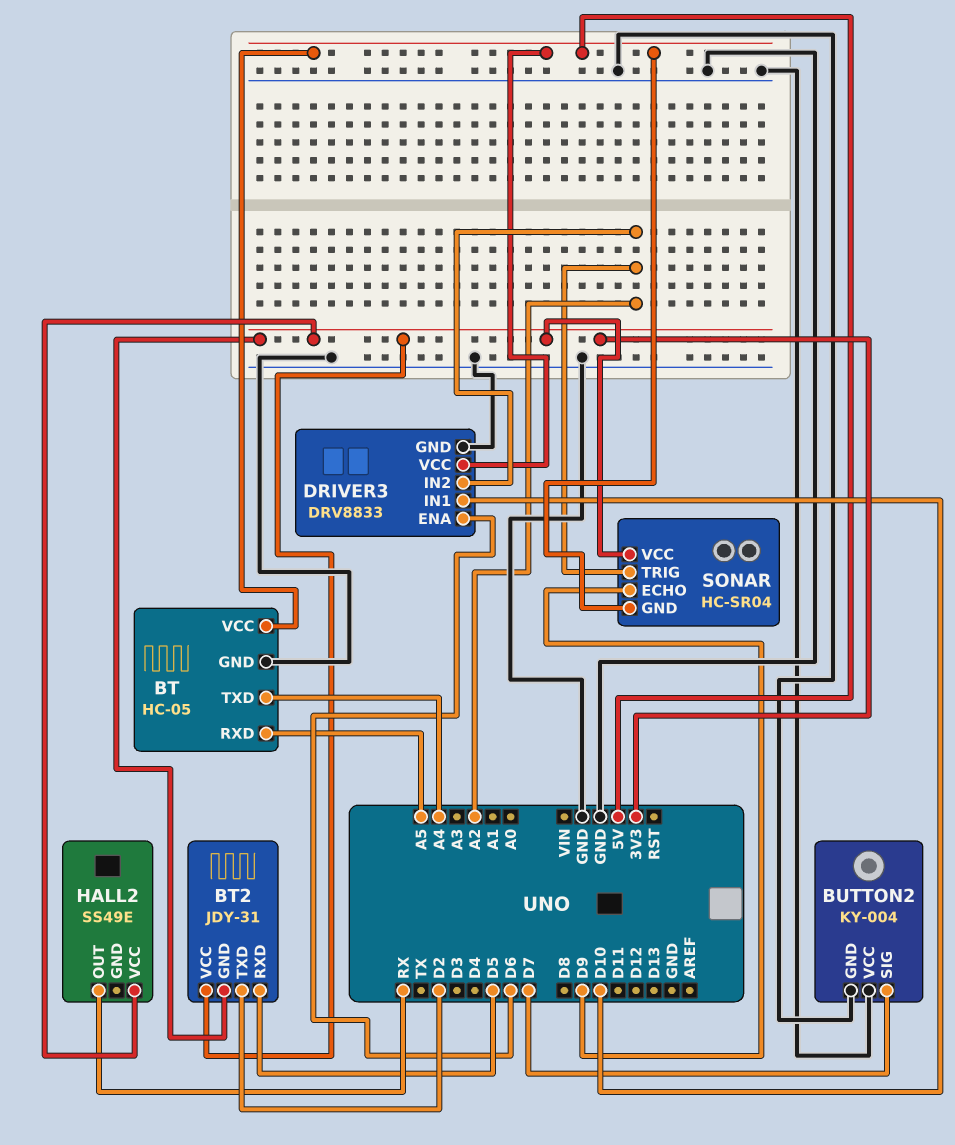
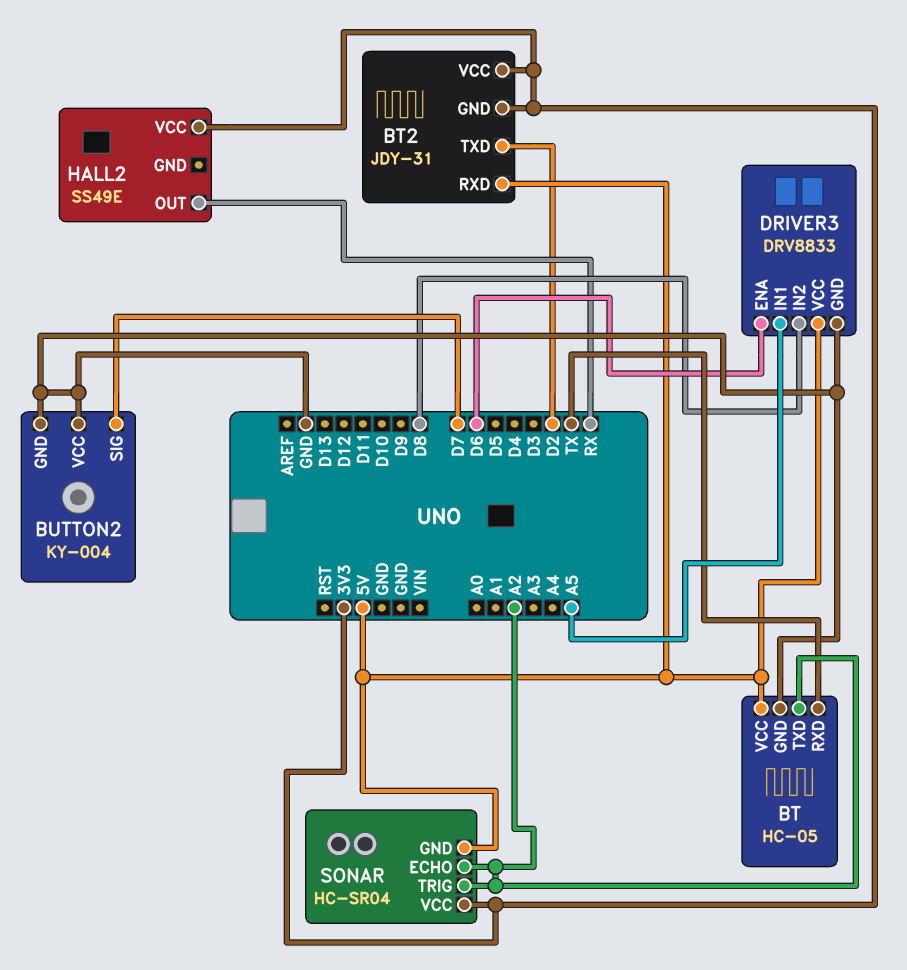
BT pin RXD: A5 -> TX
BT pin TXD: A4 -> A2
BT2 pin RXD: D5 -> 5V
DRIVER3 pin IN1: D10 -> A5
DRIVER3 pin IN2: A2 -> D8
SONAR pin ECHO: D9 -> A2

